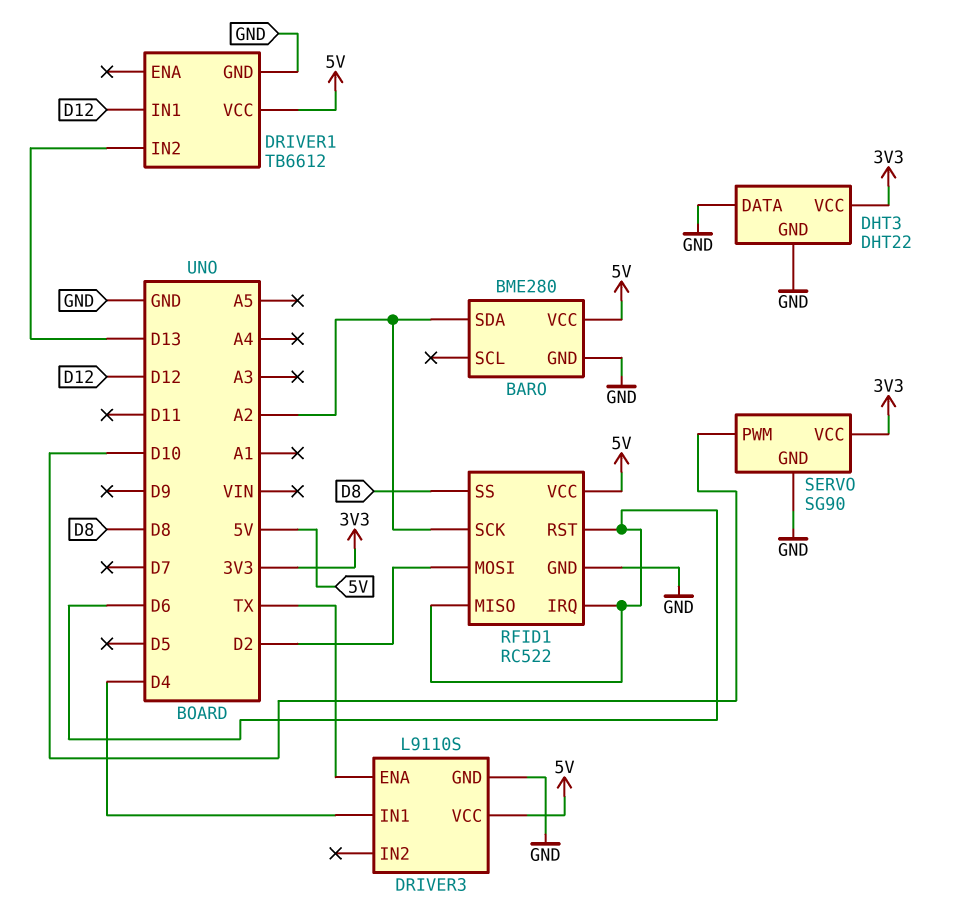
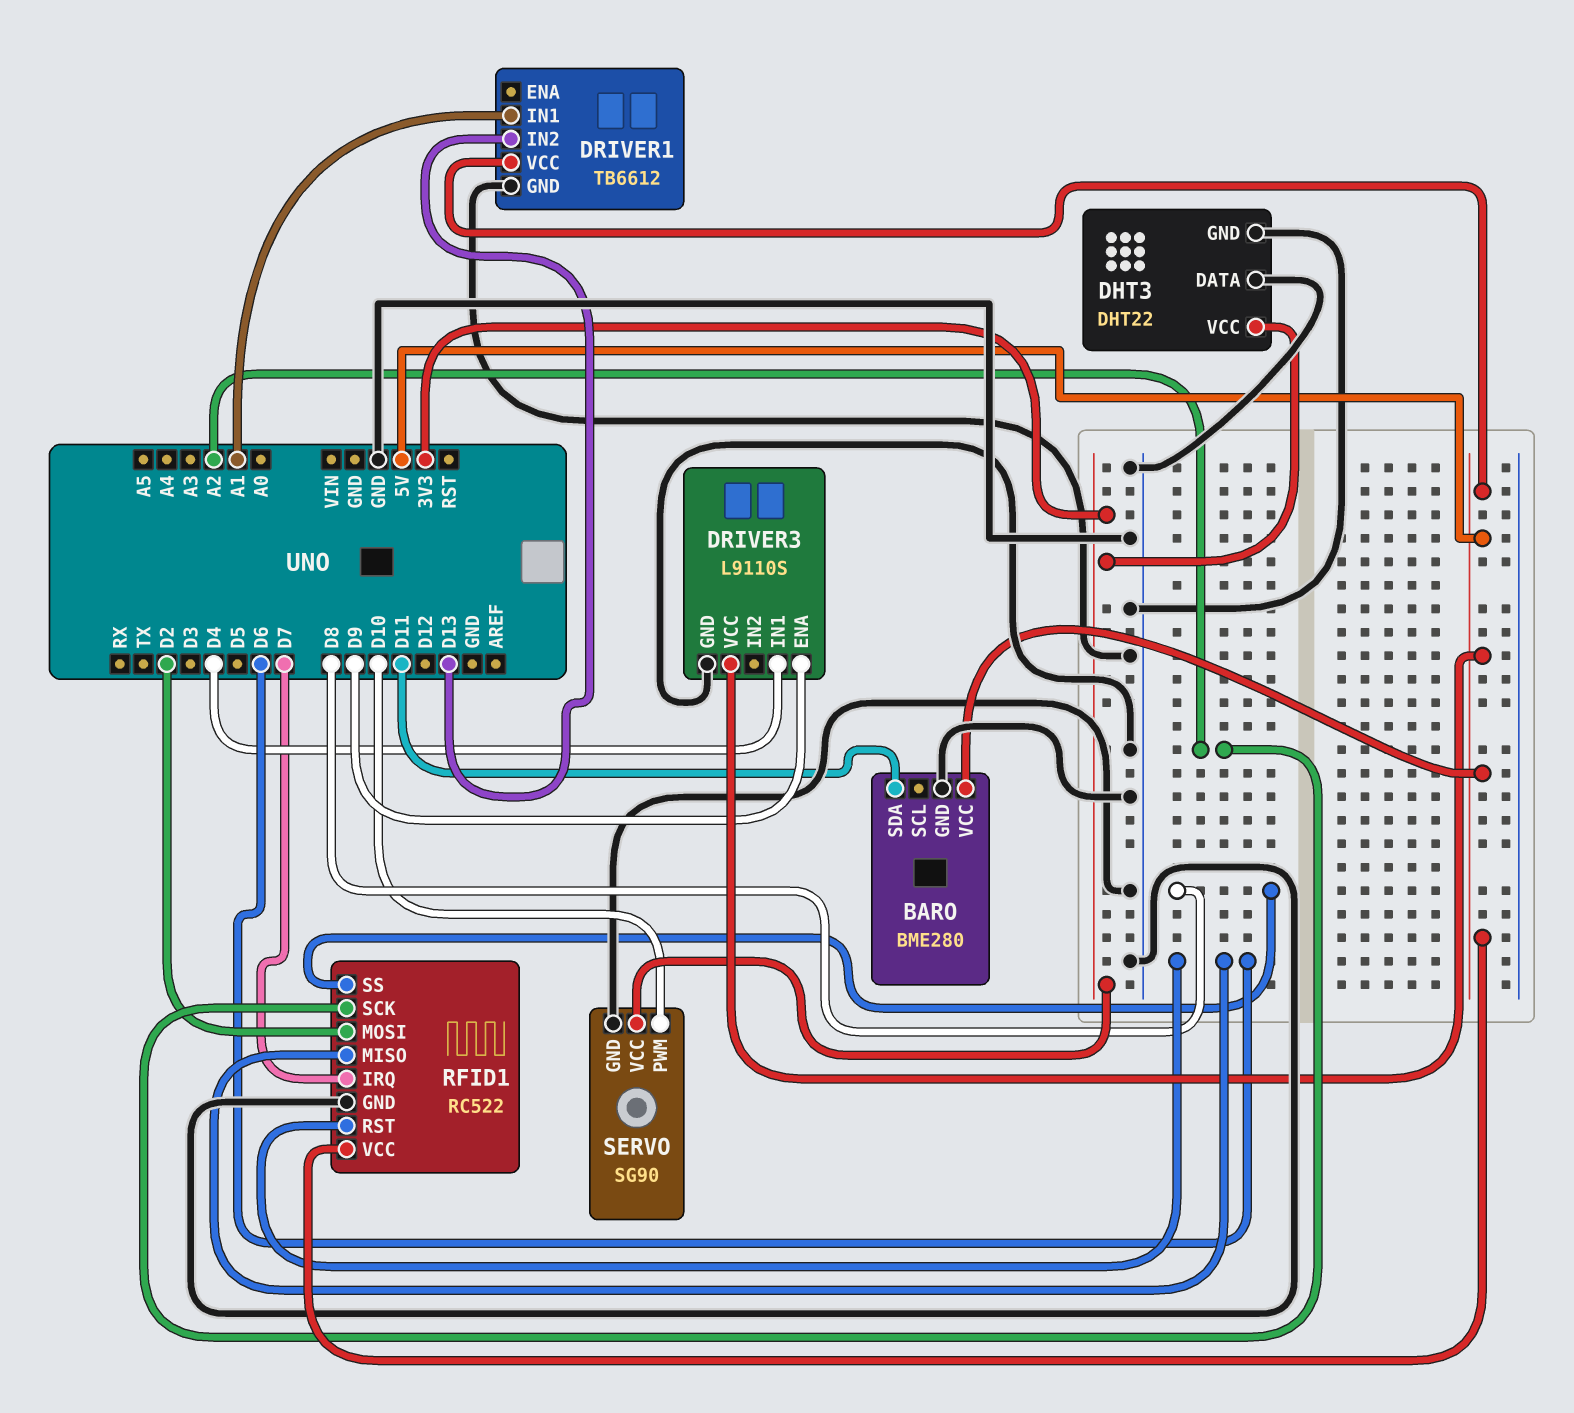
BARO pin SDA: A2 -> D11
DRIVER1 pin IN1: D12 -> A1
DRIVER3 pin ENA: TX -> D9
RFID1 pin IRQ: D6 -> D7

